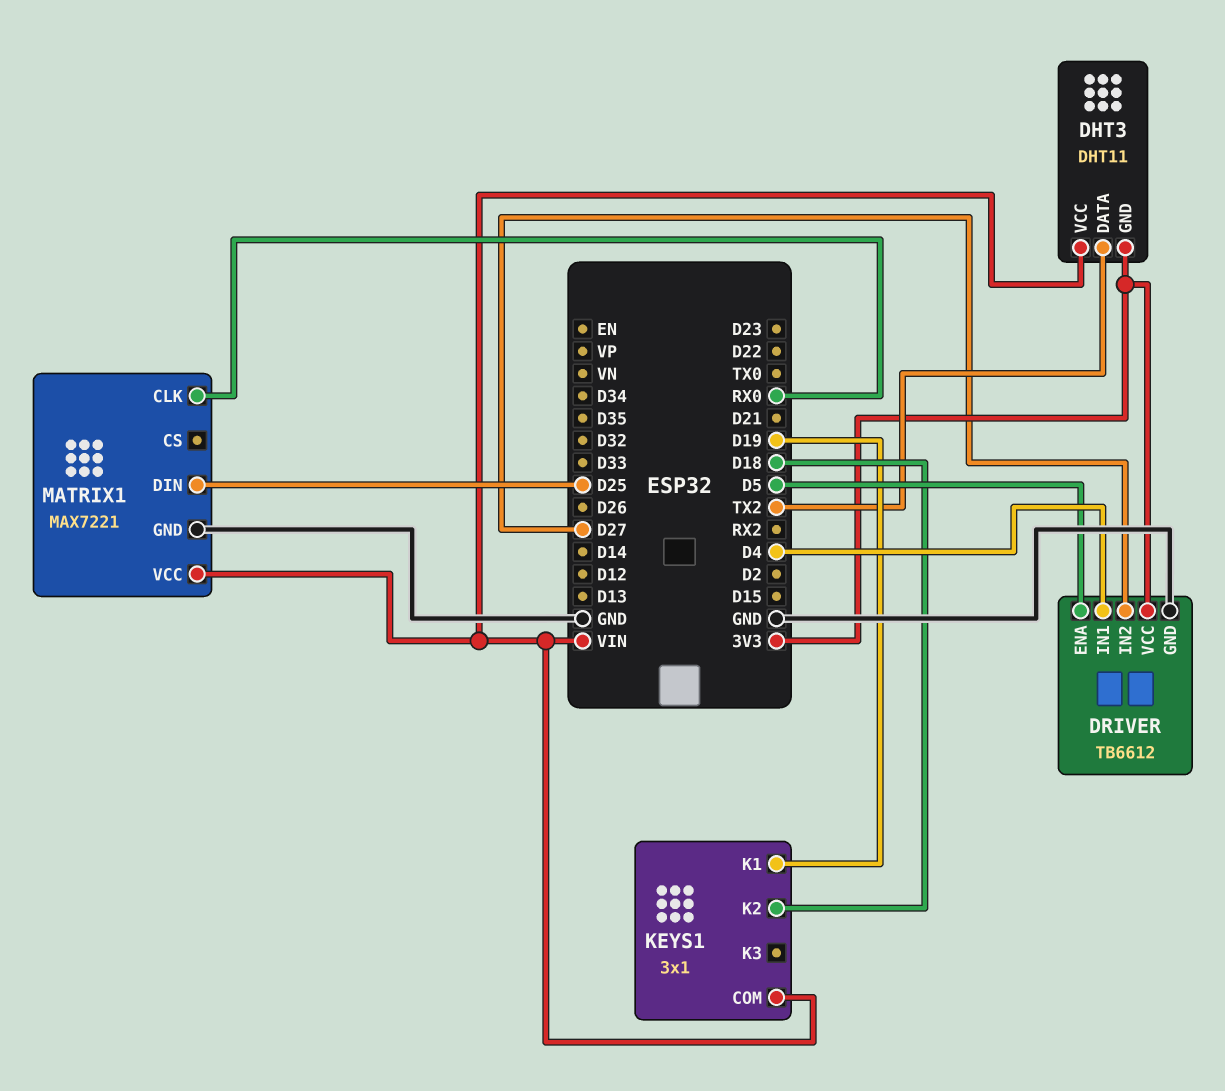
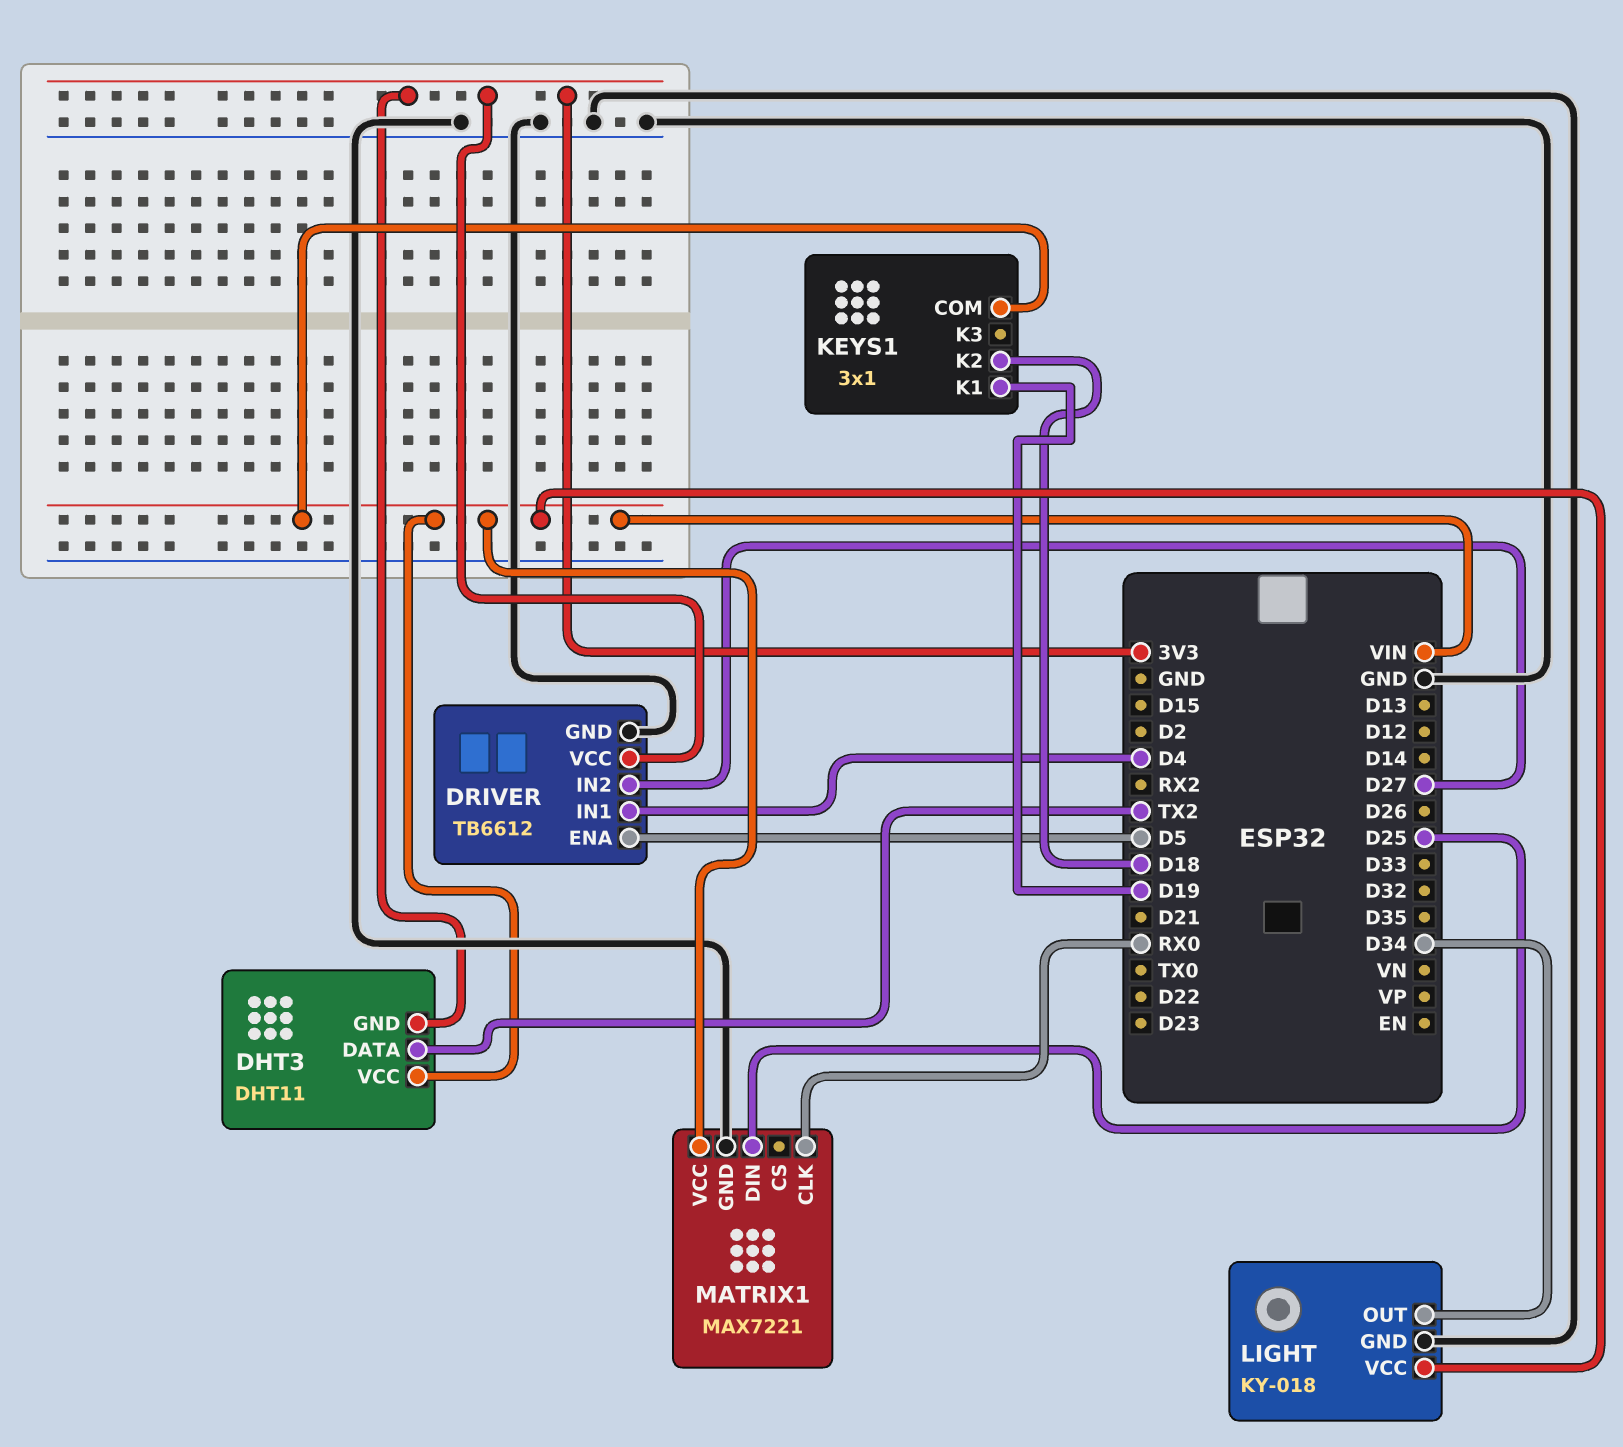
LIGHT: none -> KY-018
LIGHT pin GND: none -> GND
LIGHT pin OUT: none -> D34
LIGHT pin VCC: none -> VIN

